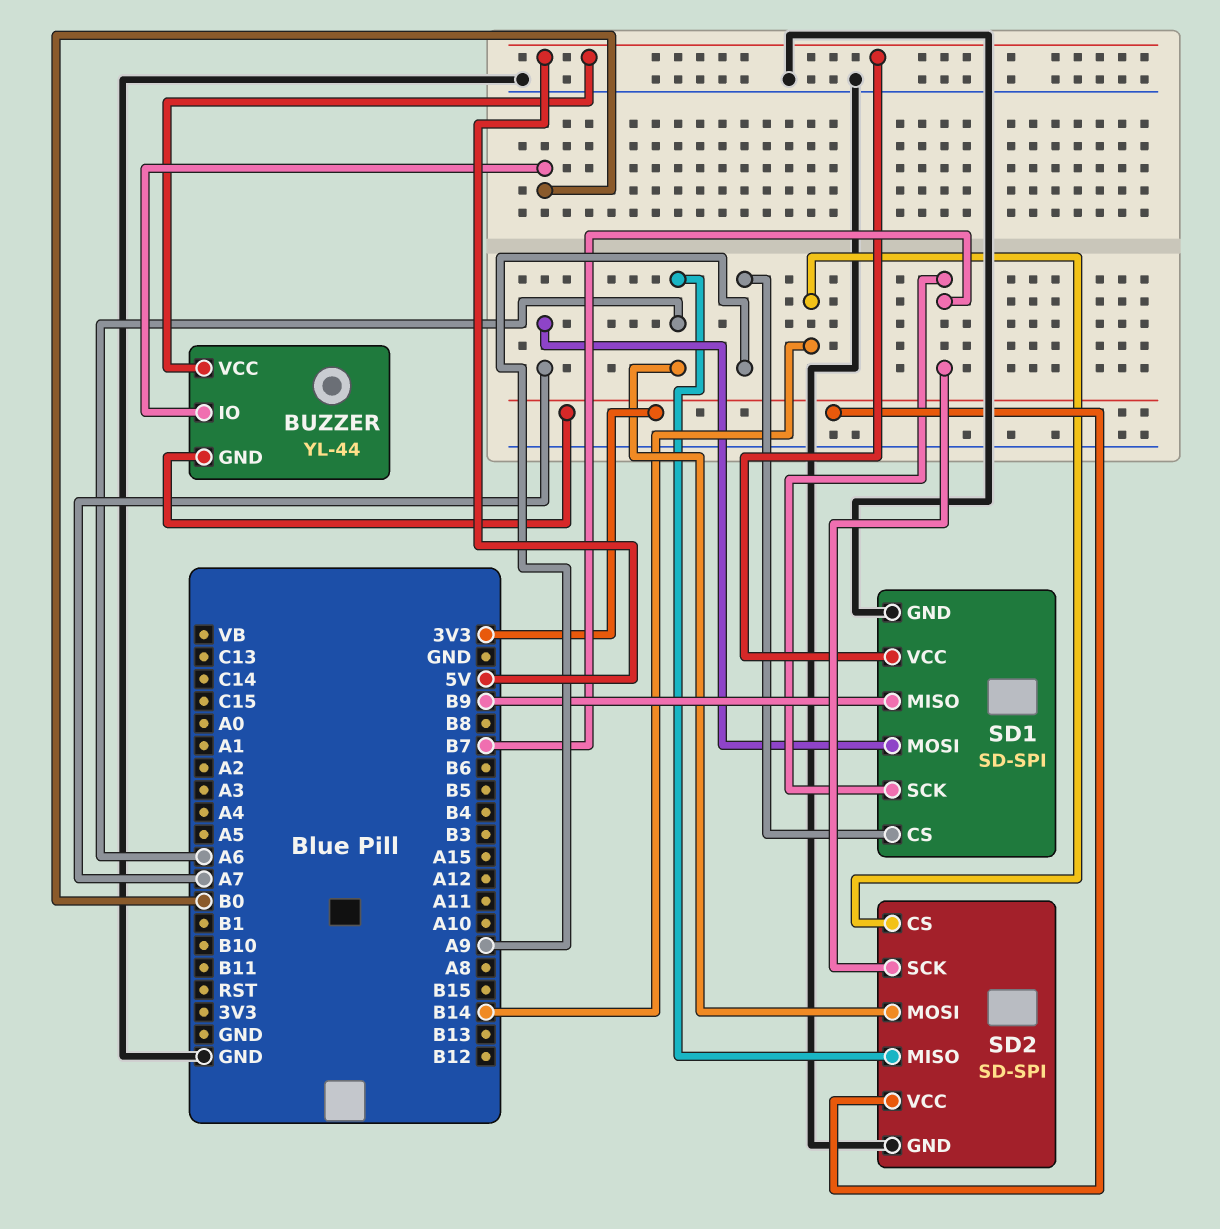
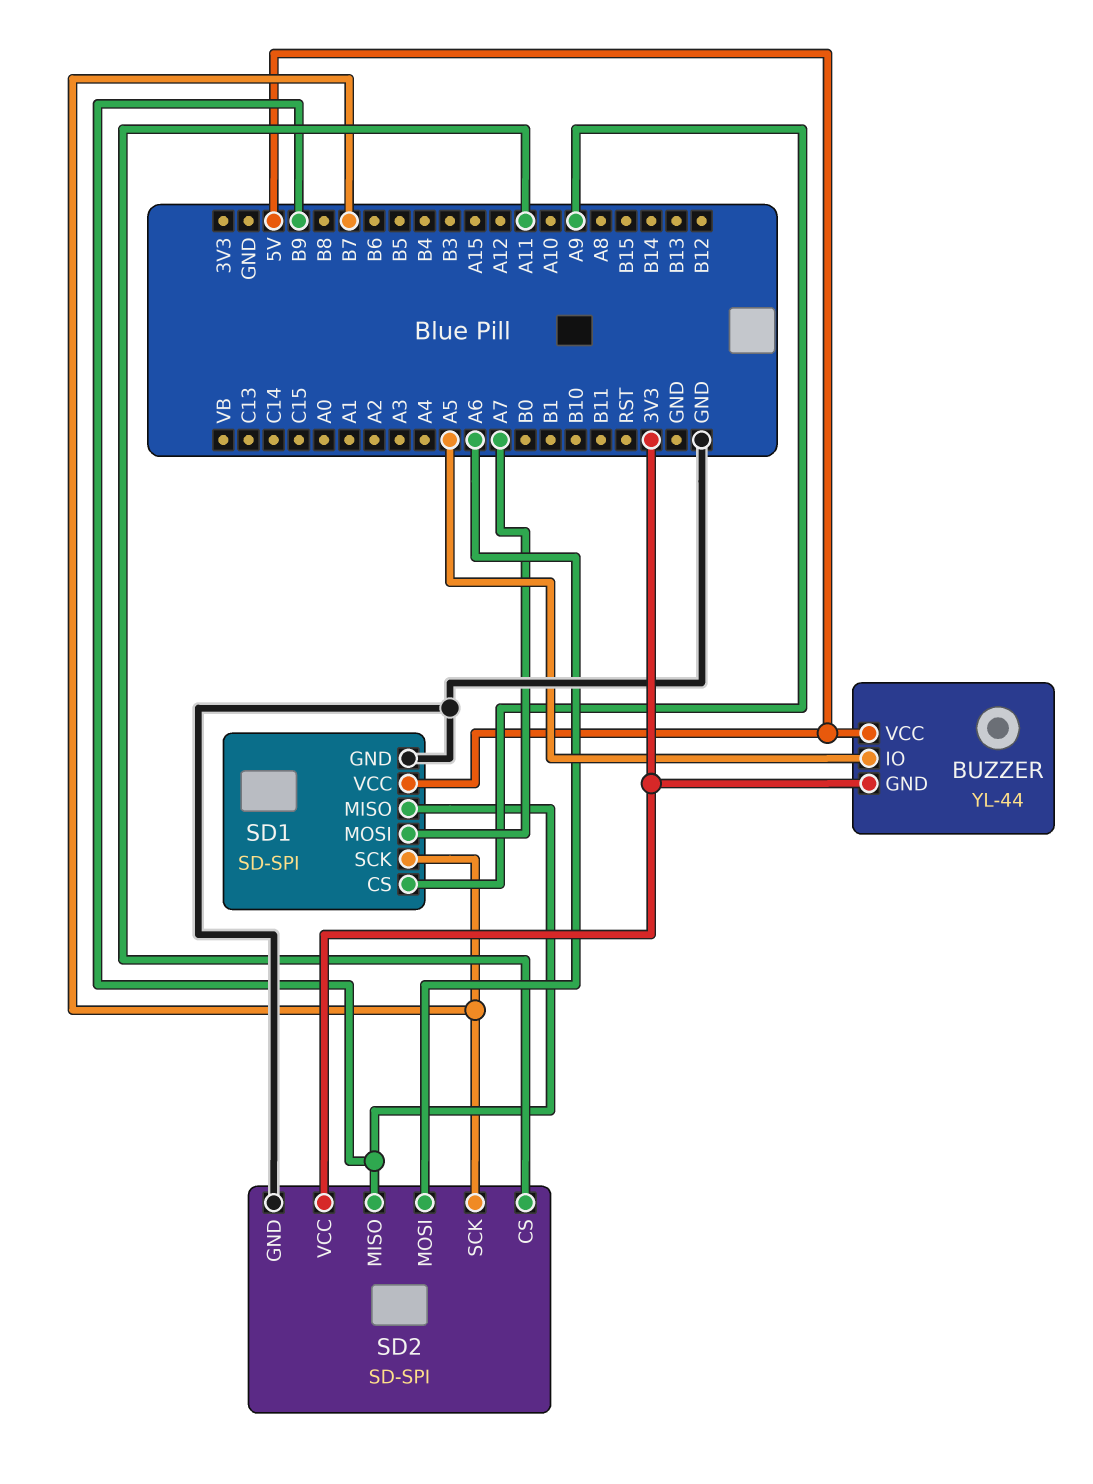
BUZZER pin IO: B0 -> A5
SD2 pin CS: B14 -> A11
SD2 pin MISO: A6 -> B9

